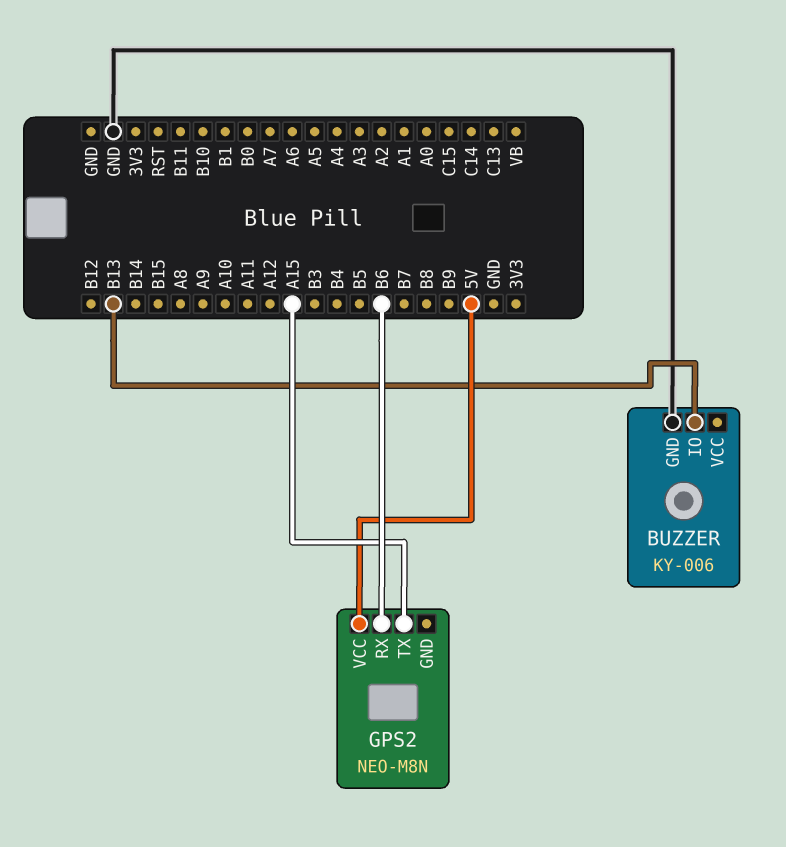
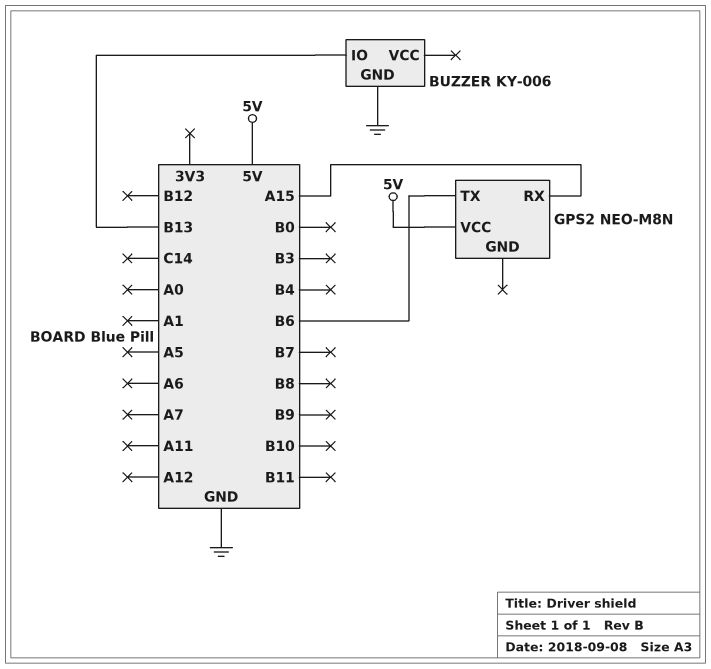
GPS2 pin RX: B6 -> A15
GPS2 pin TX: A15 -> B6

